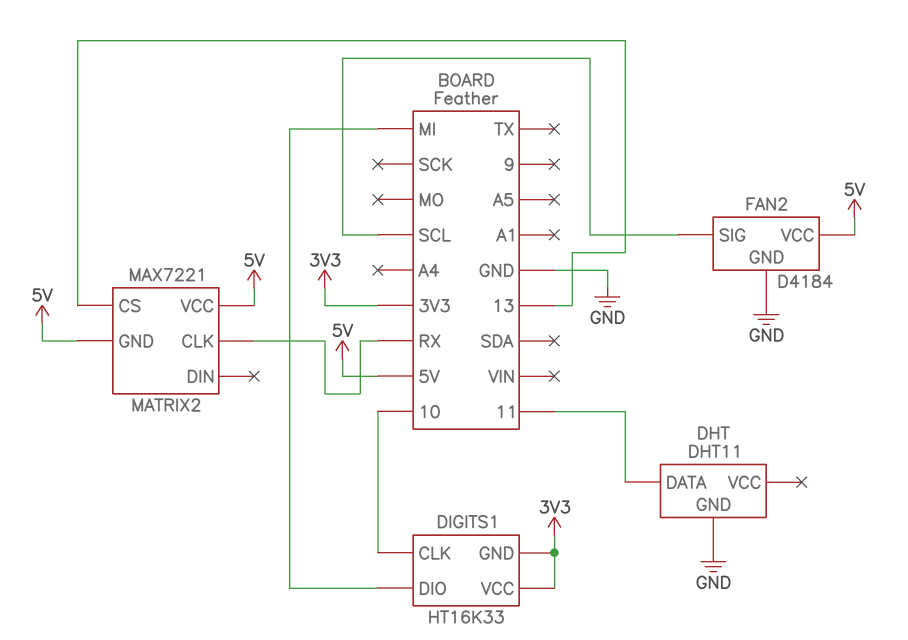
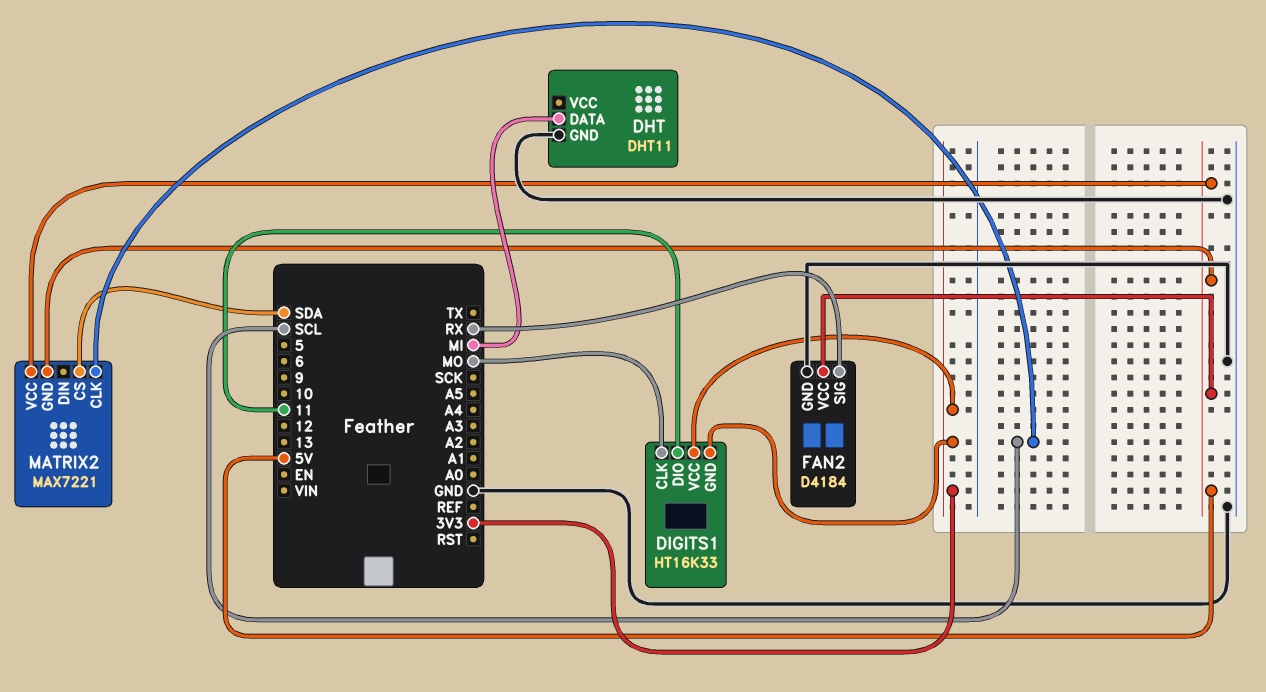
DHT pin DATA: 11 -> MI
DIGITS1 pin CLK: 10 -> MO
DIGITS1 pin DIO: MI -> 11
FAN2 pin SIG: SCL -> RX
MATRIX2 pin CLK: RX -> SCL
MATRIX2 pin CS: 13 -> SDA

